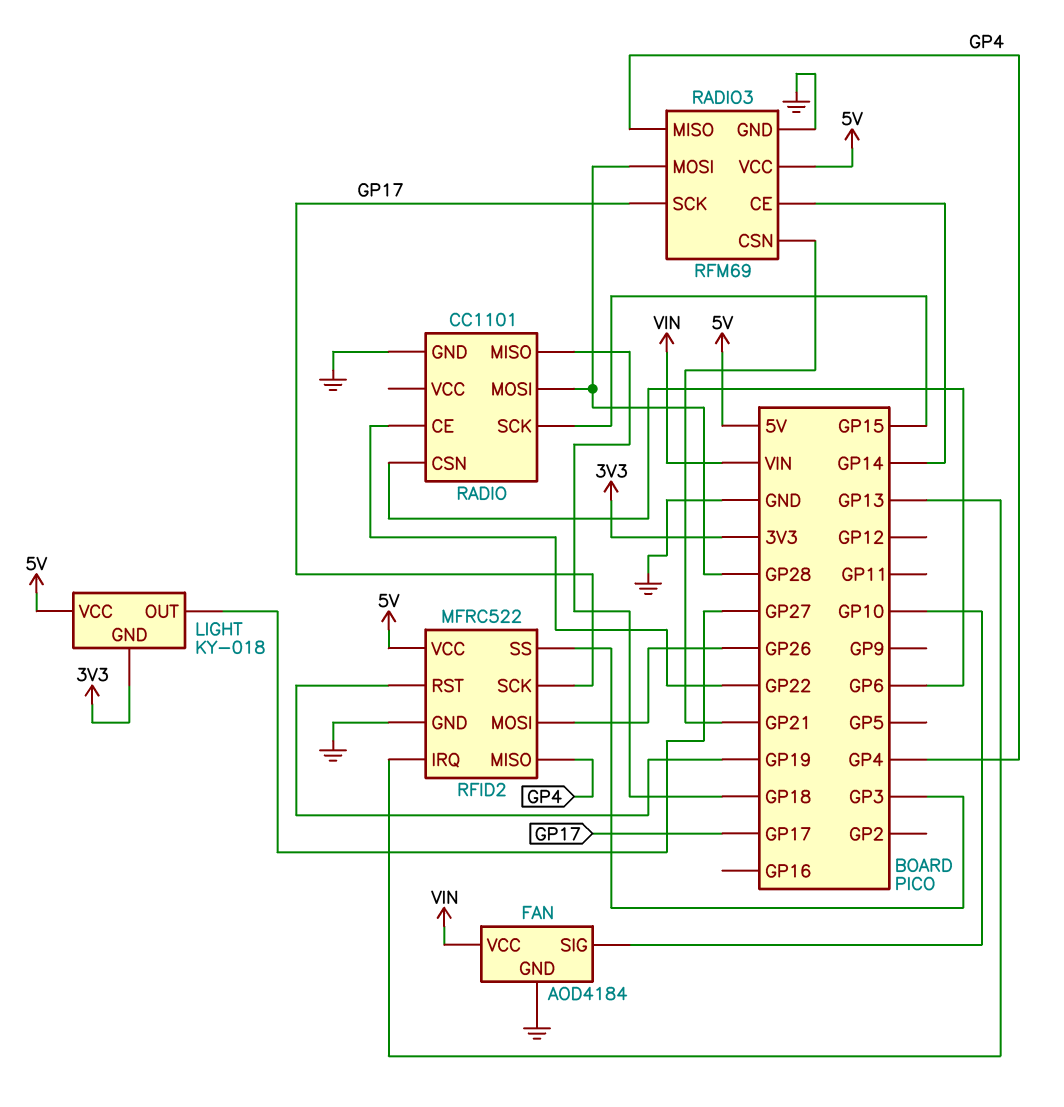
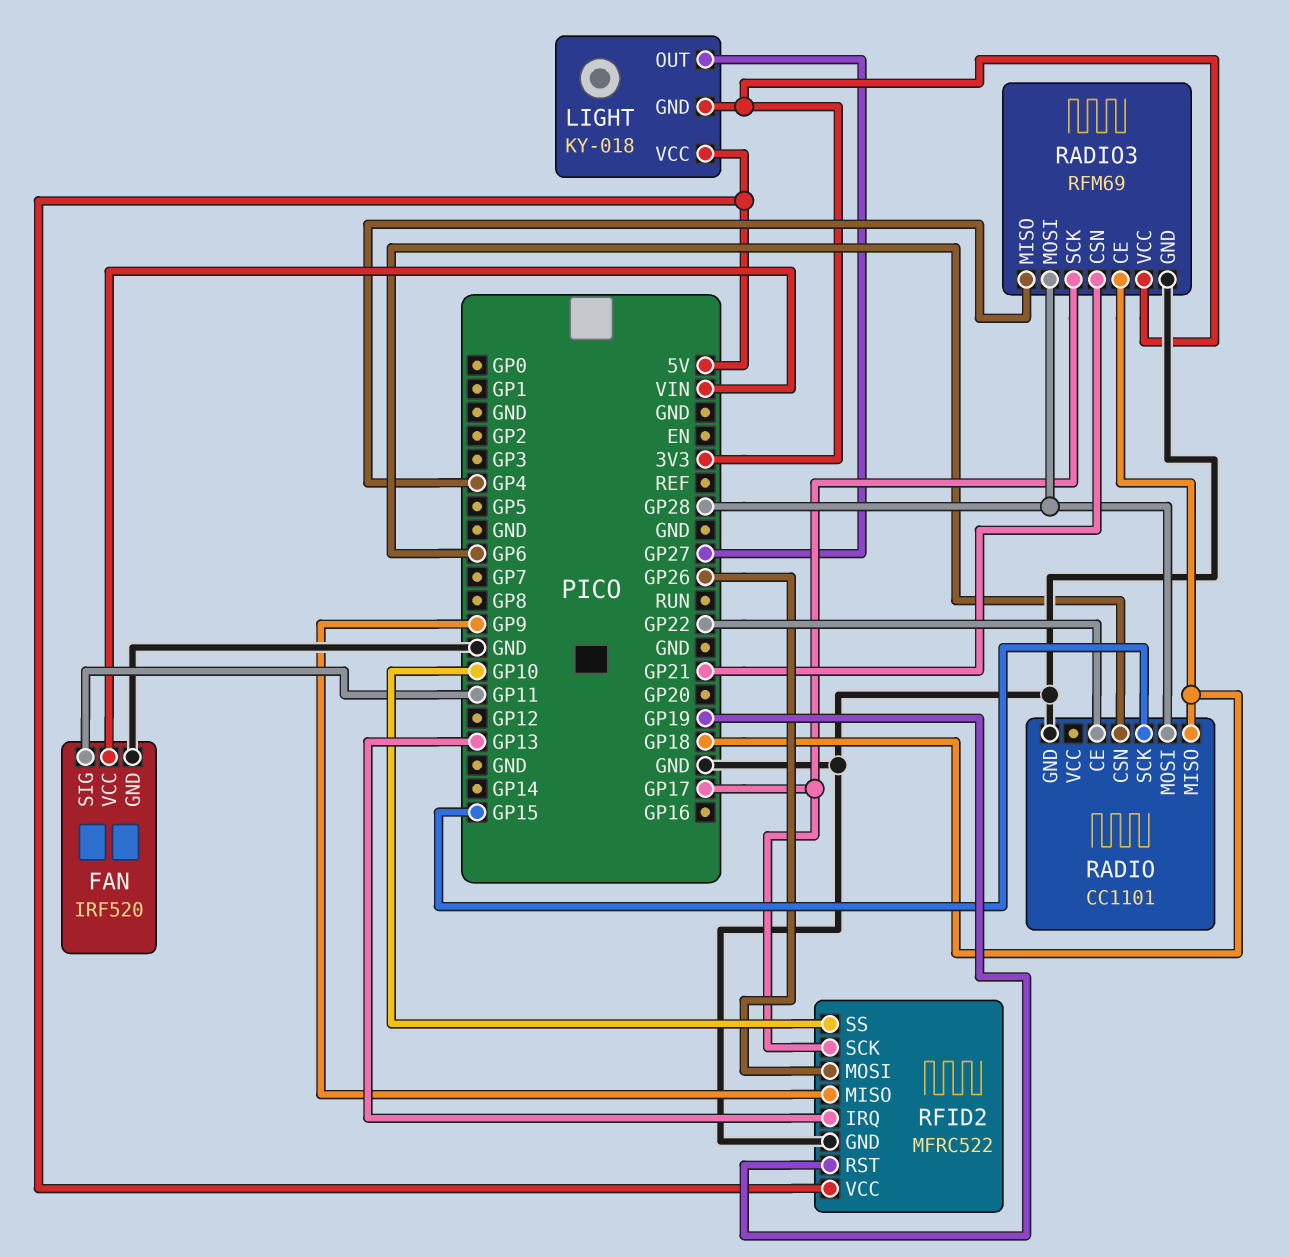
FAN: AOD4184 -> IRF520
FAN pin SIG: GP10 -> GP11
RADIO3 pin CE: GP14 -> GP18
RADIO3 pin VCC: 5V -> 3V3
RFID2 pin MISO: GP4 -> GP9
RFID2 pin SS: GP3 -> GP10

